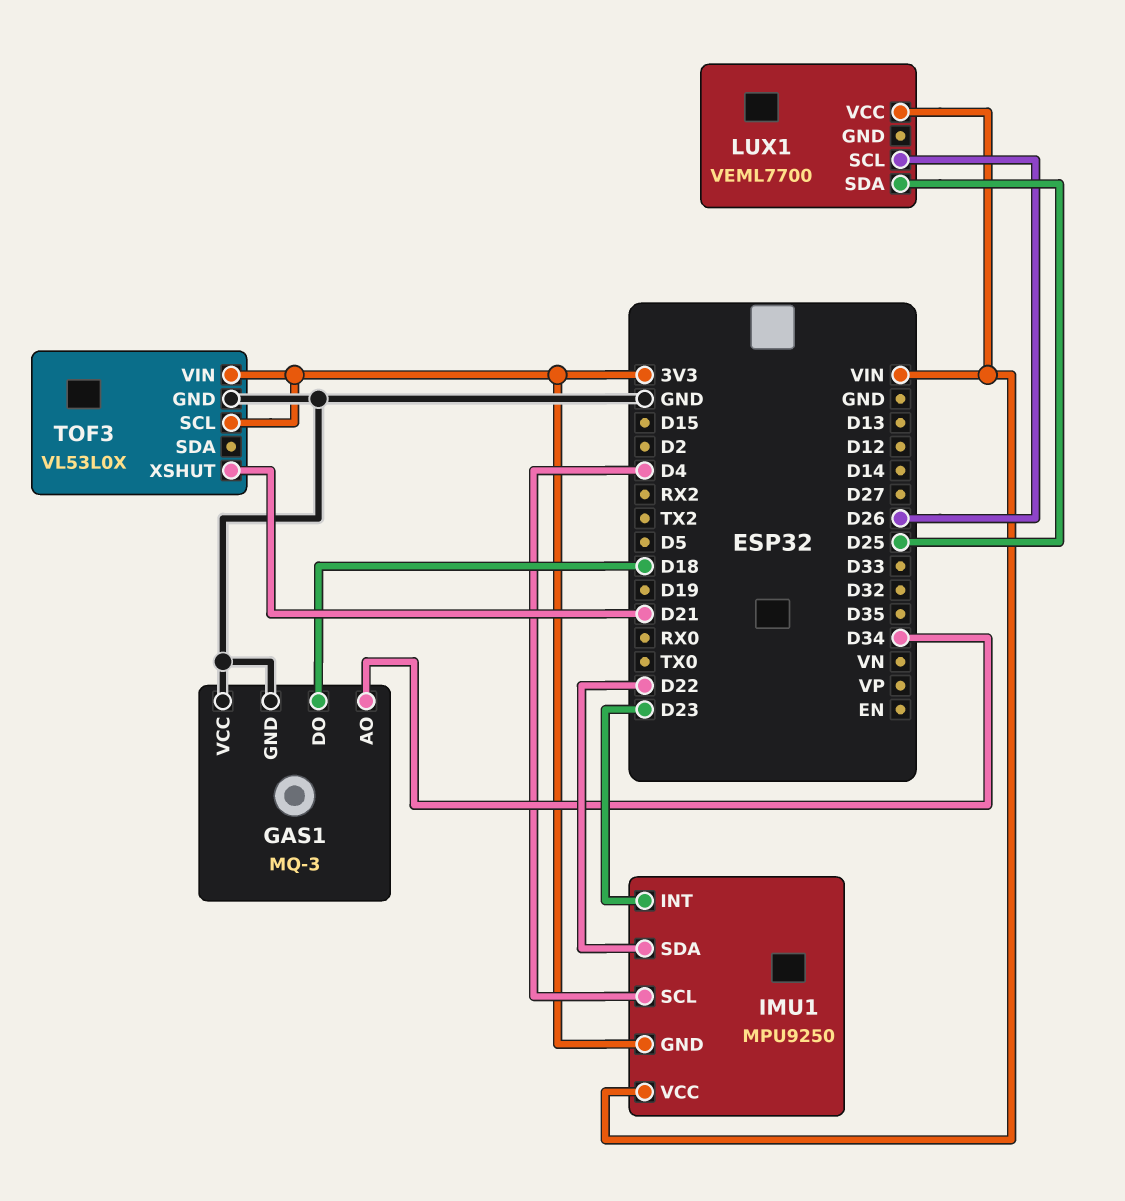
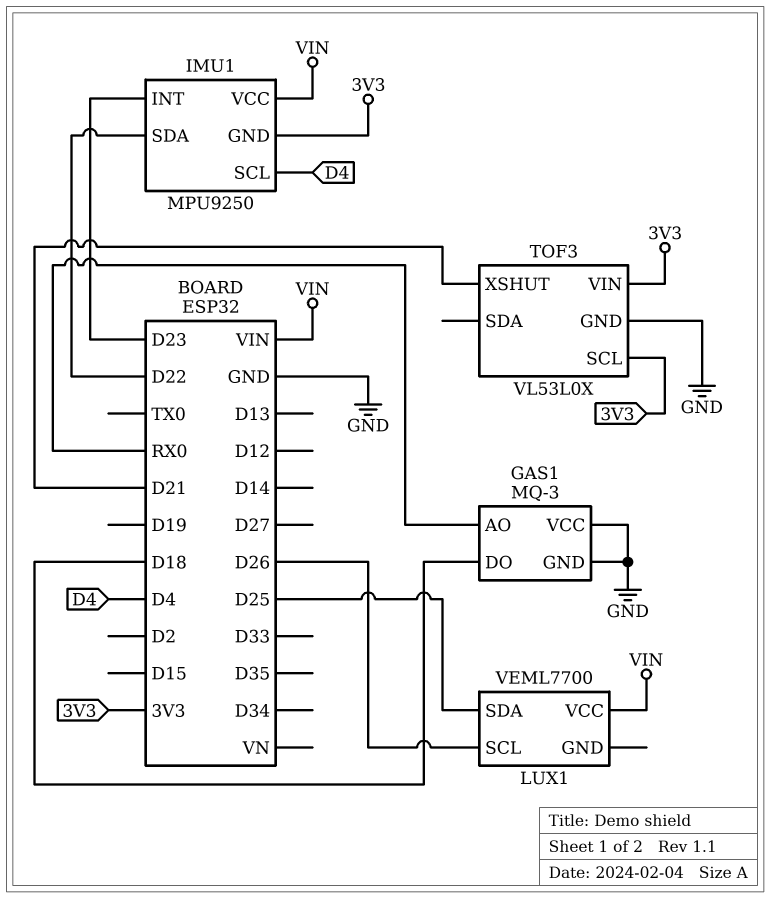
GAS1 pin AO: D34 -> RX0

